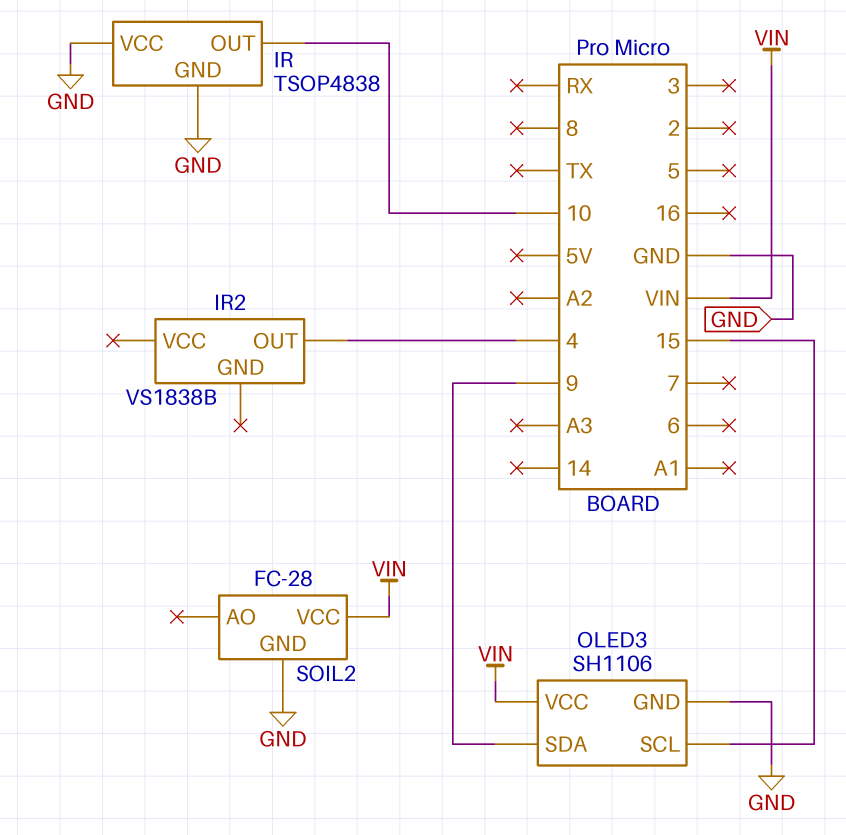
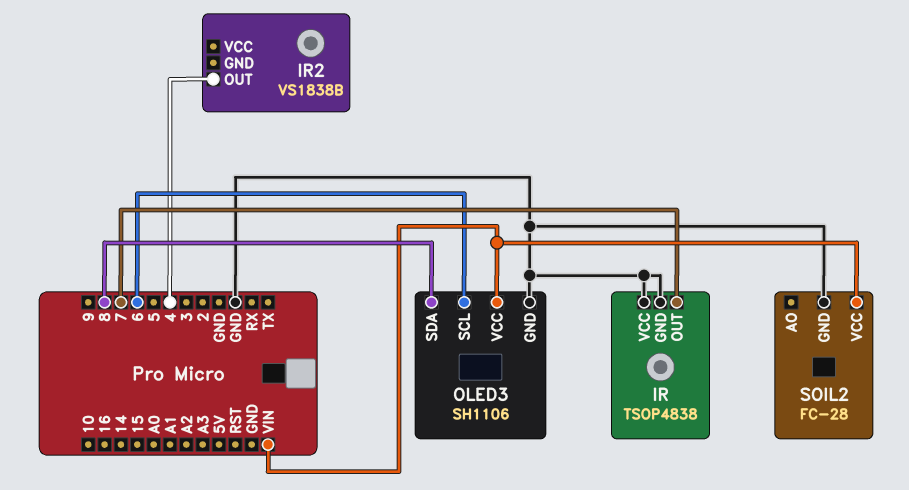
IR pin OUT: 10 -> 7
OLED3 pin SCL: 15 -> 6
OLED3 pin SDA: 9 -> 8

